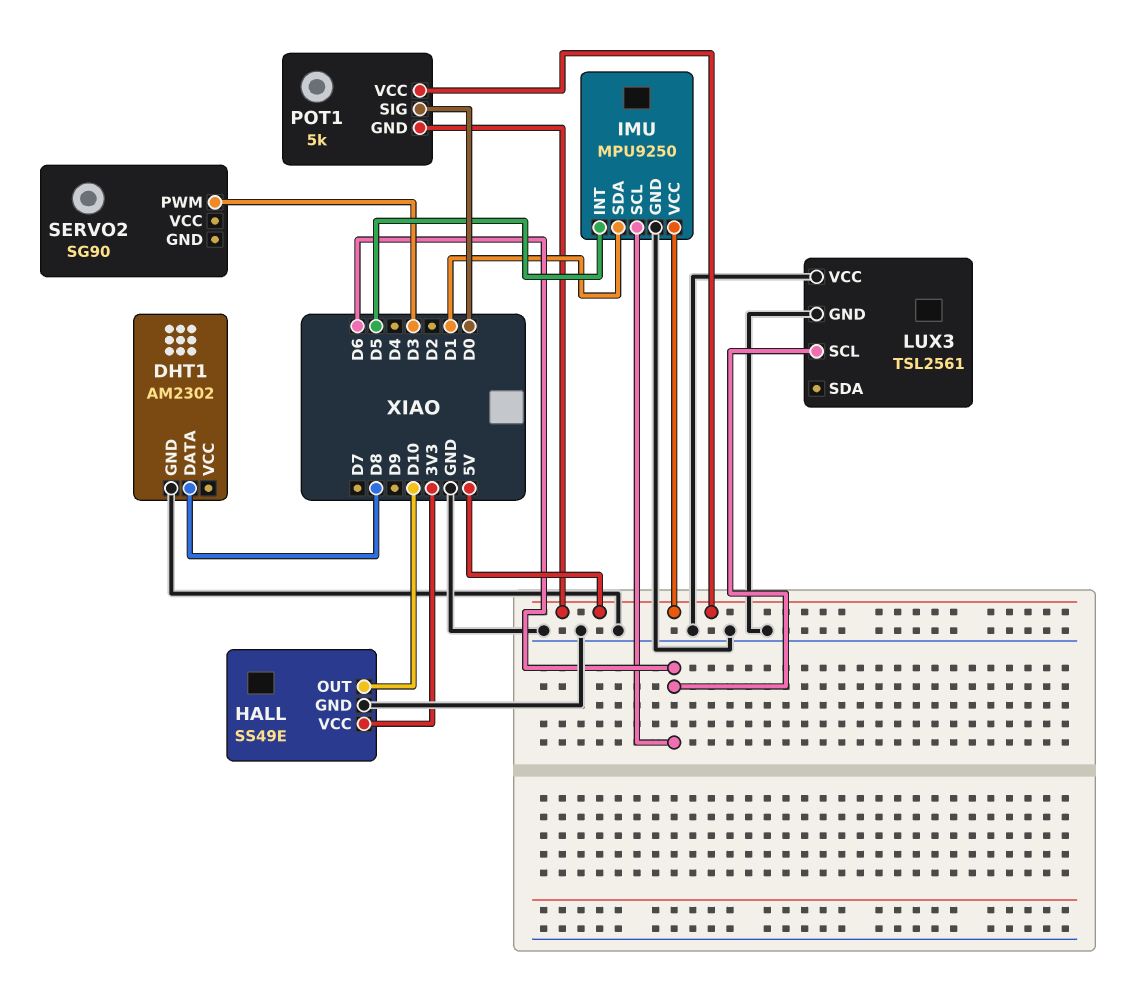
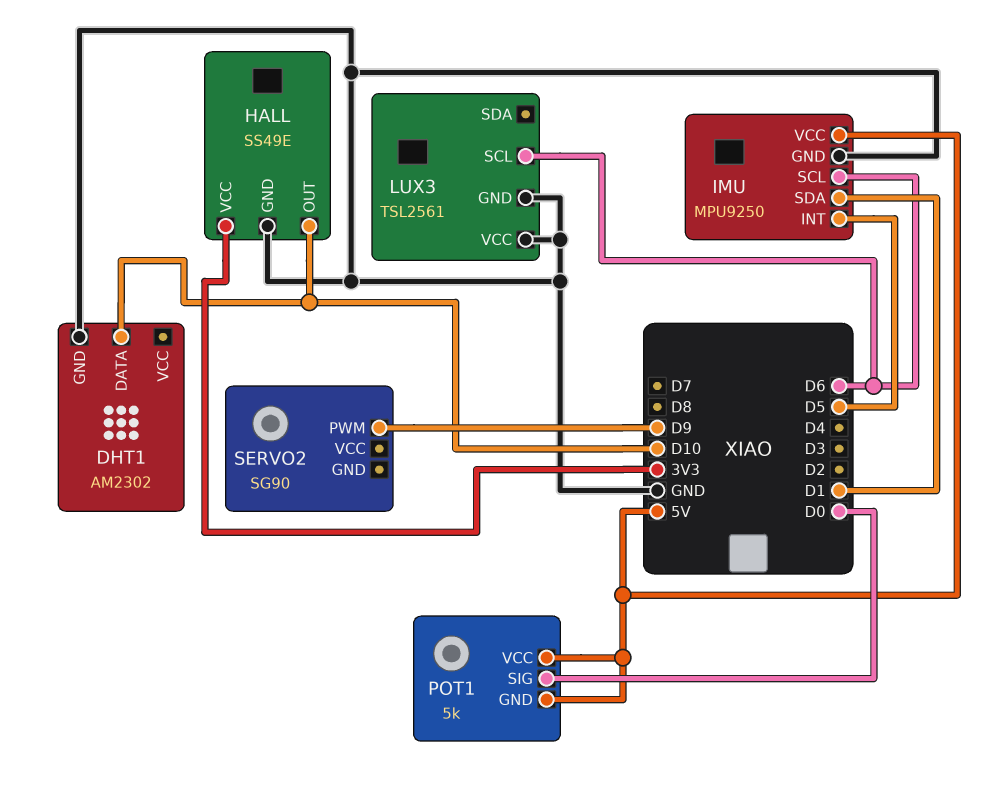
DHT1 pin DATA: D8 -> D10
SERVO2 pin PWM: D3 -> D9

